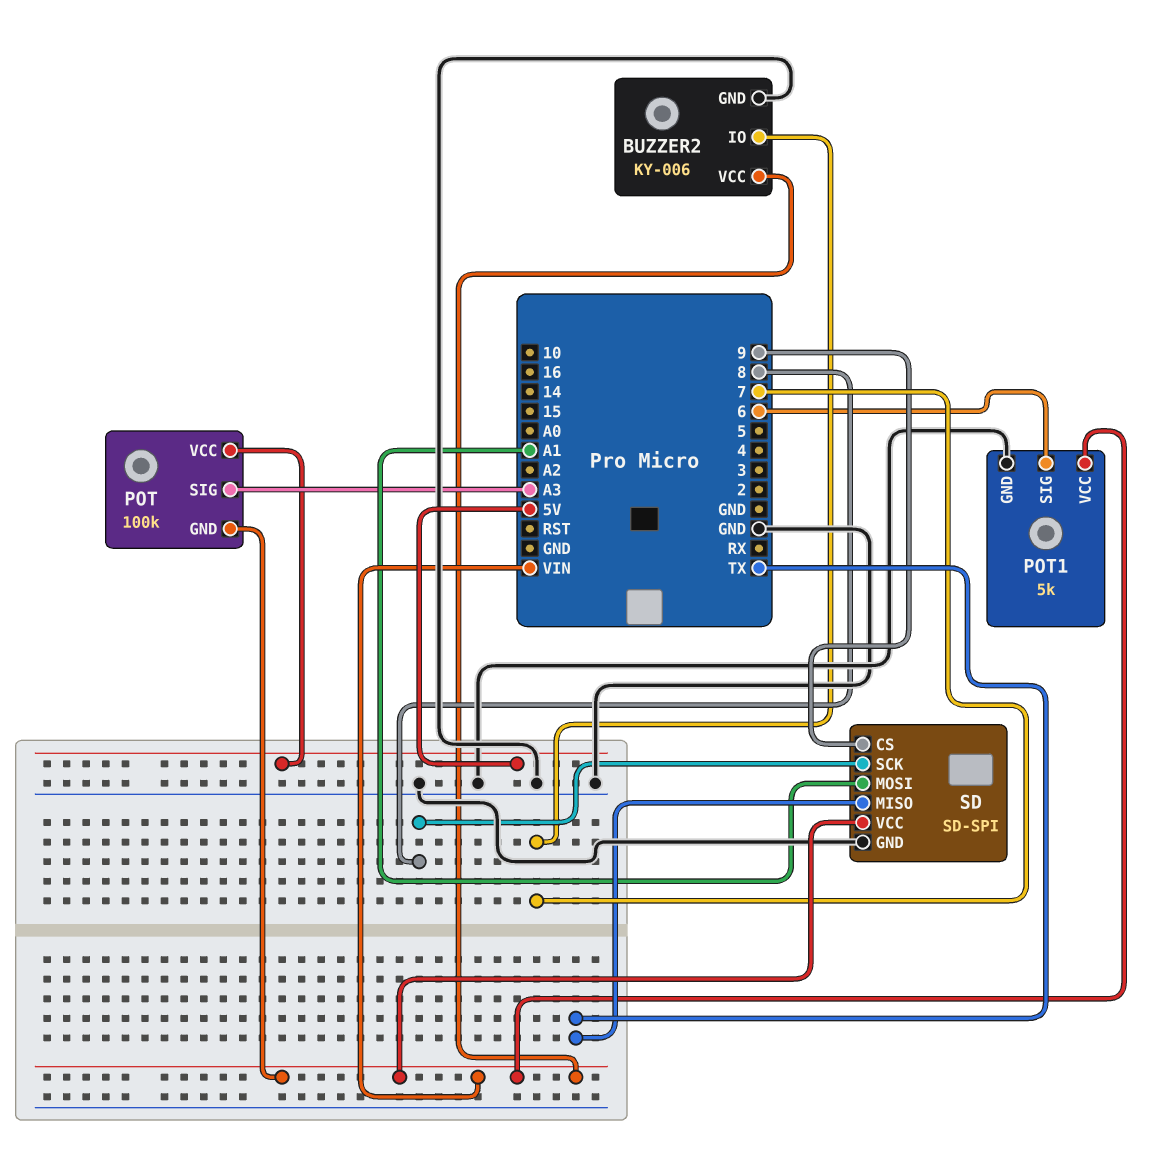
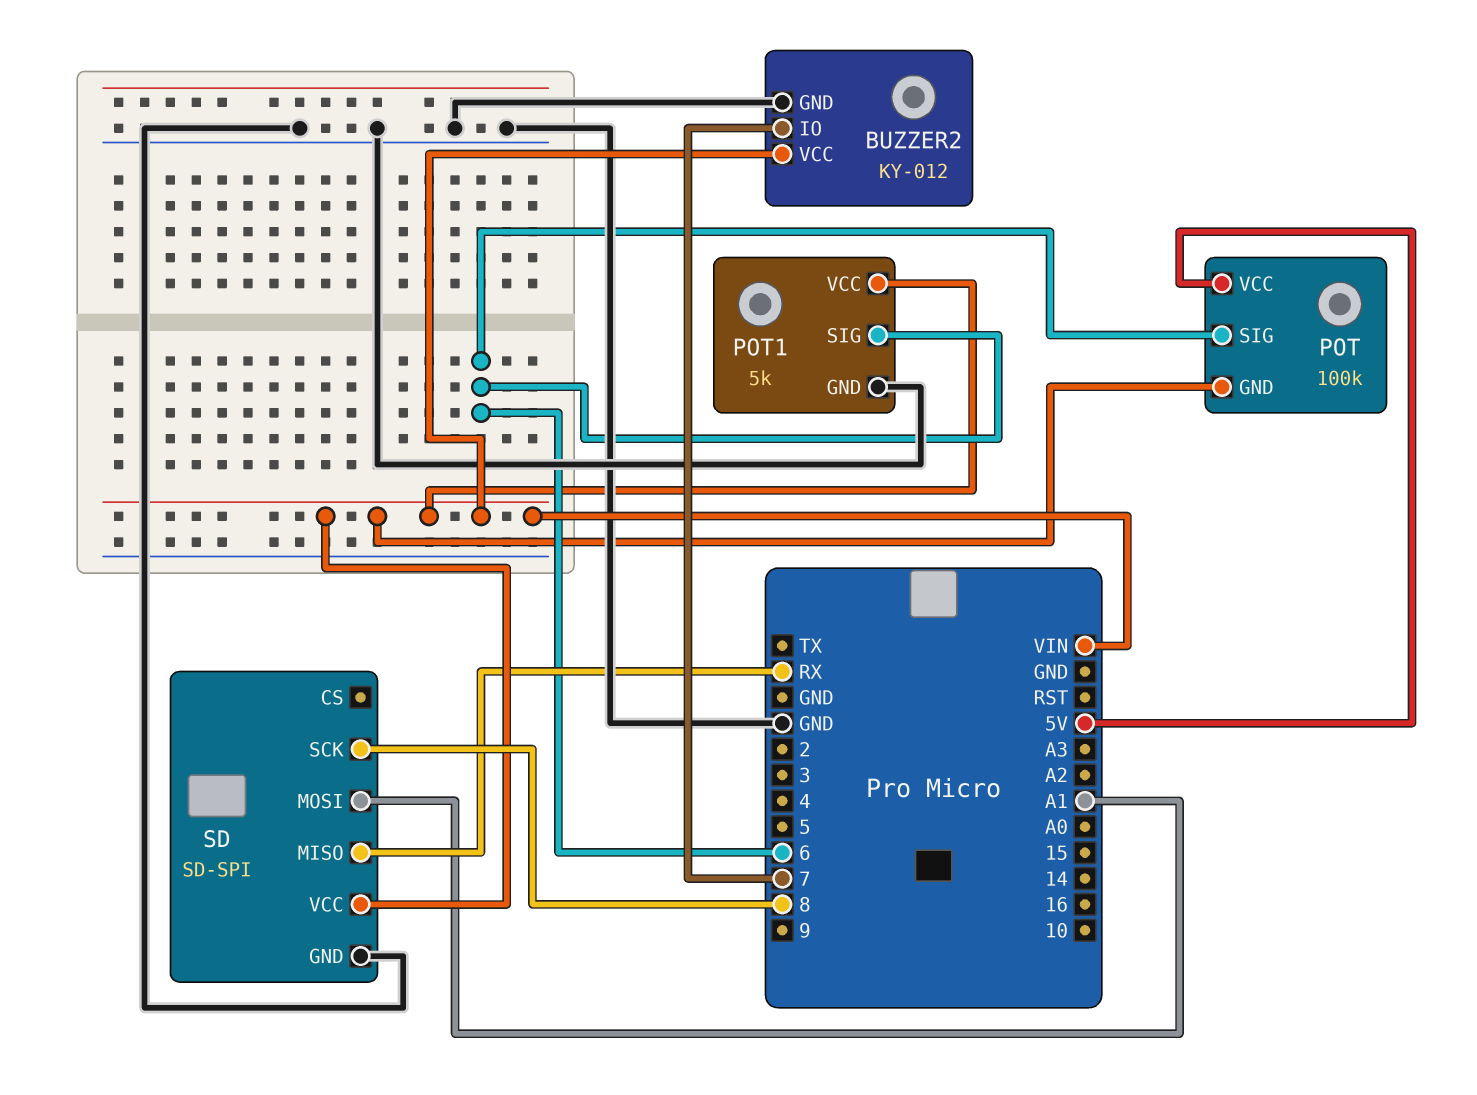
BUZZER2: KY-006 -> KY-012
POT pin SIG: A3 -> 6
SD pin CS: 9 -> none
SD pin MISO: TX -> RX

